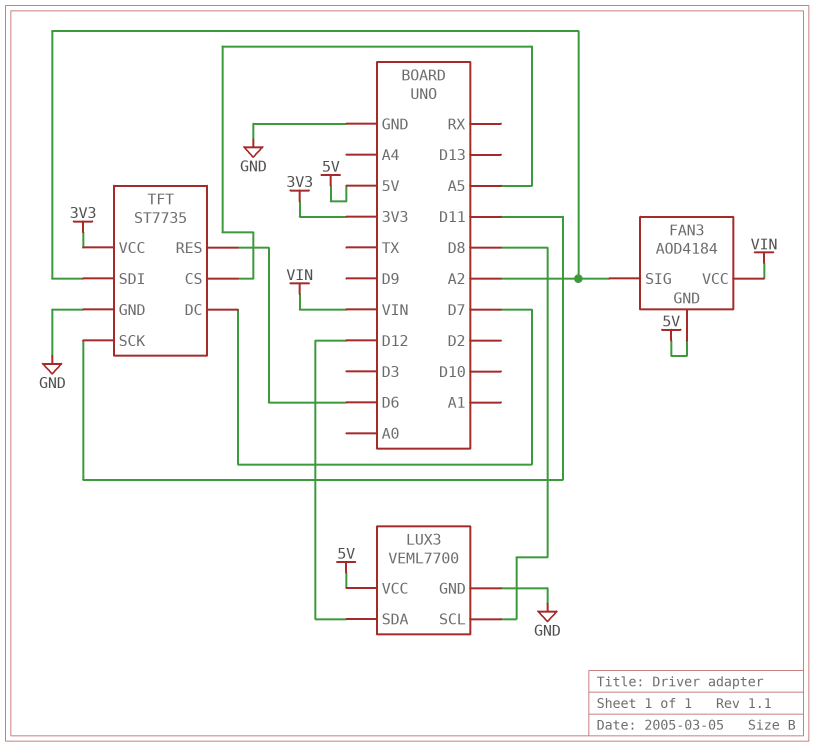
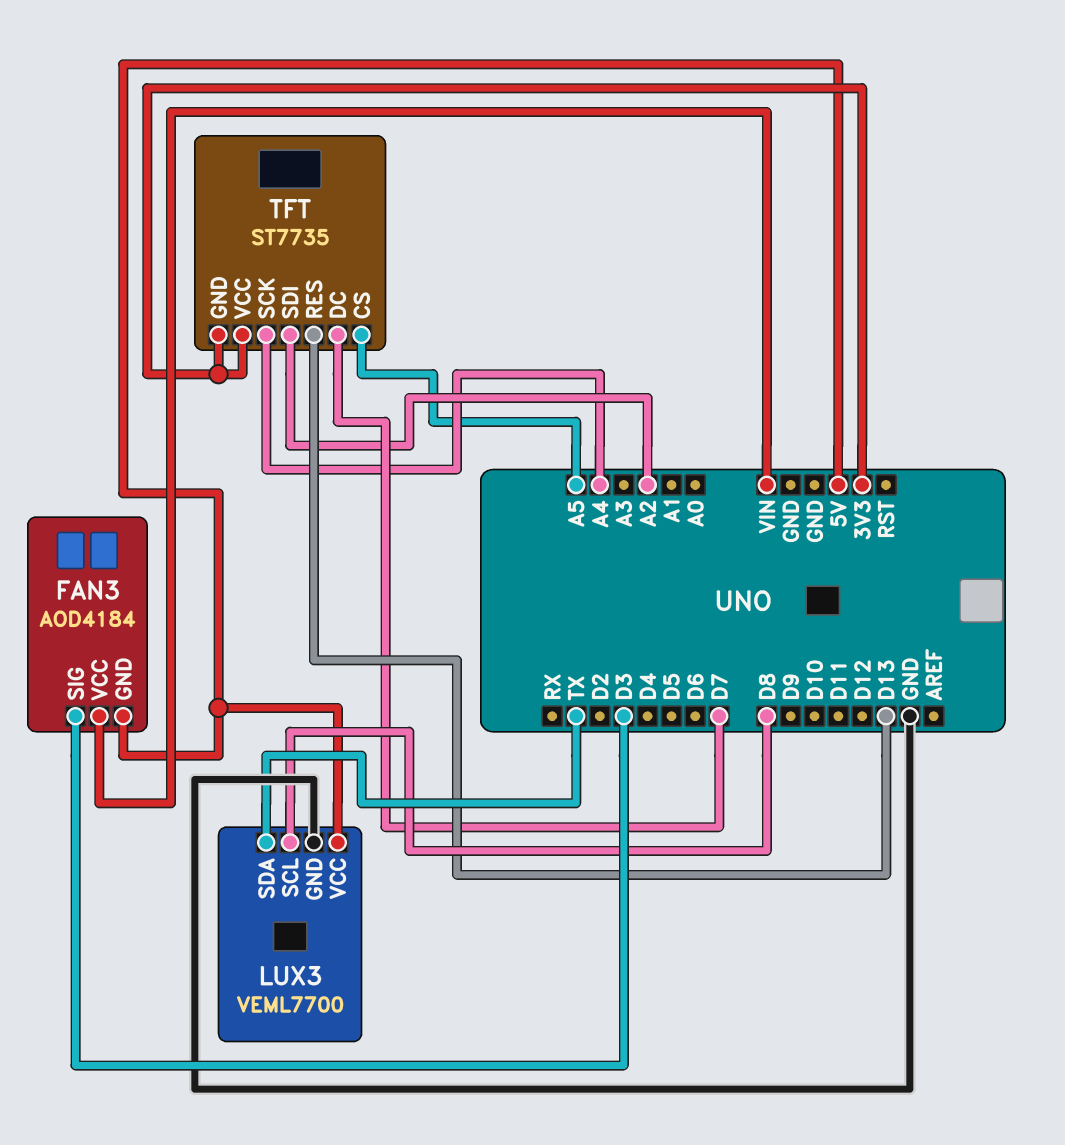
FAN3 pin SIG: A2 -> D3
LUX3 pin SDA: D12 -> TX
TFT pin GND: GND -> 3V3
TFT pin RES: D6 -> D13
TFT pin SCK: D11 -> A4

